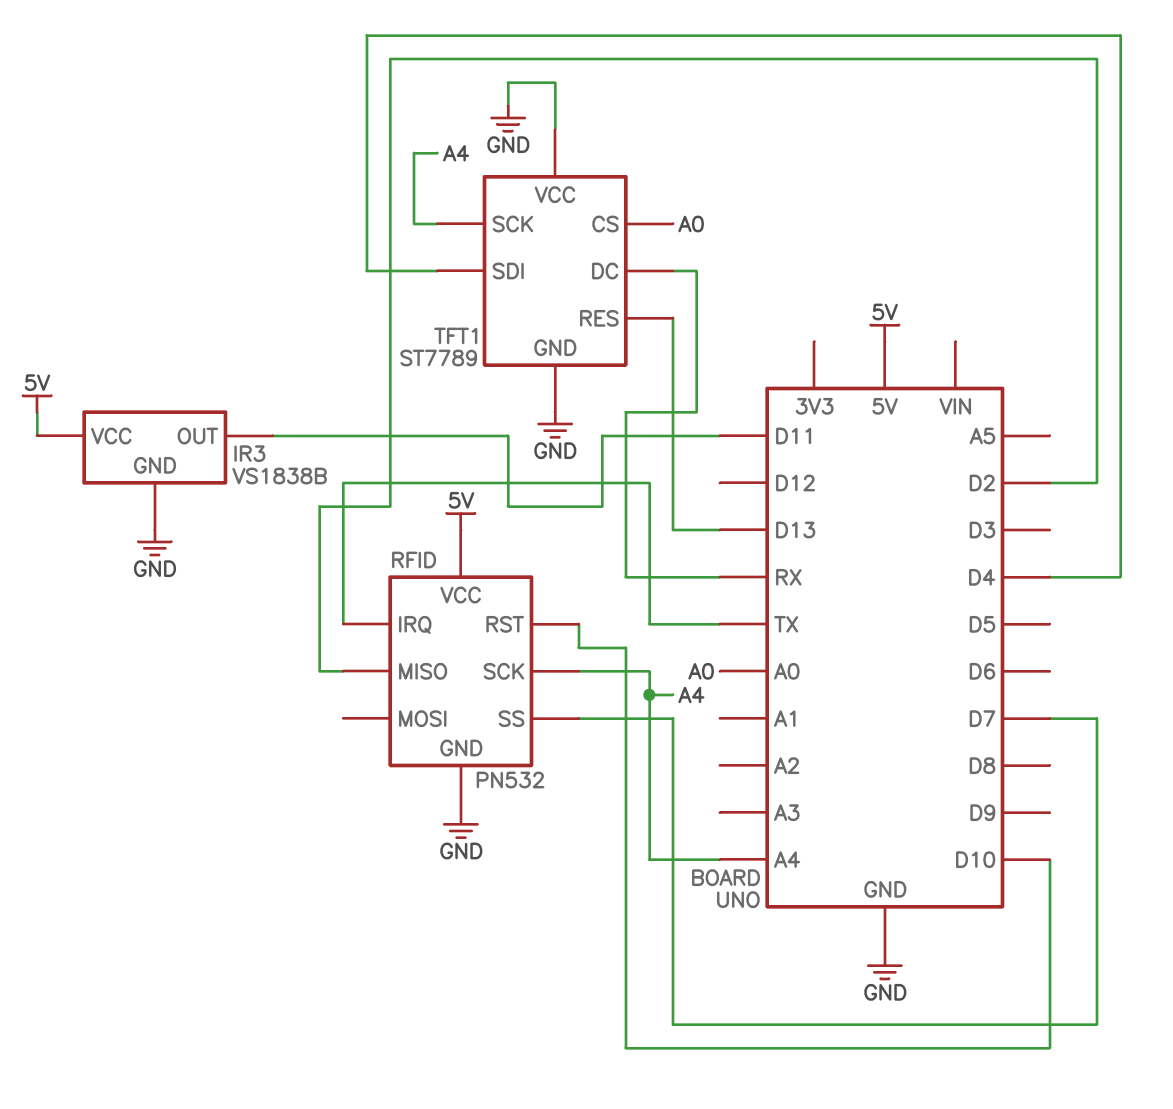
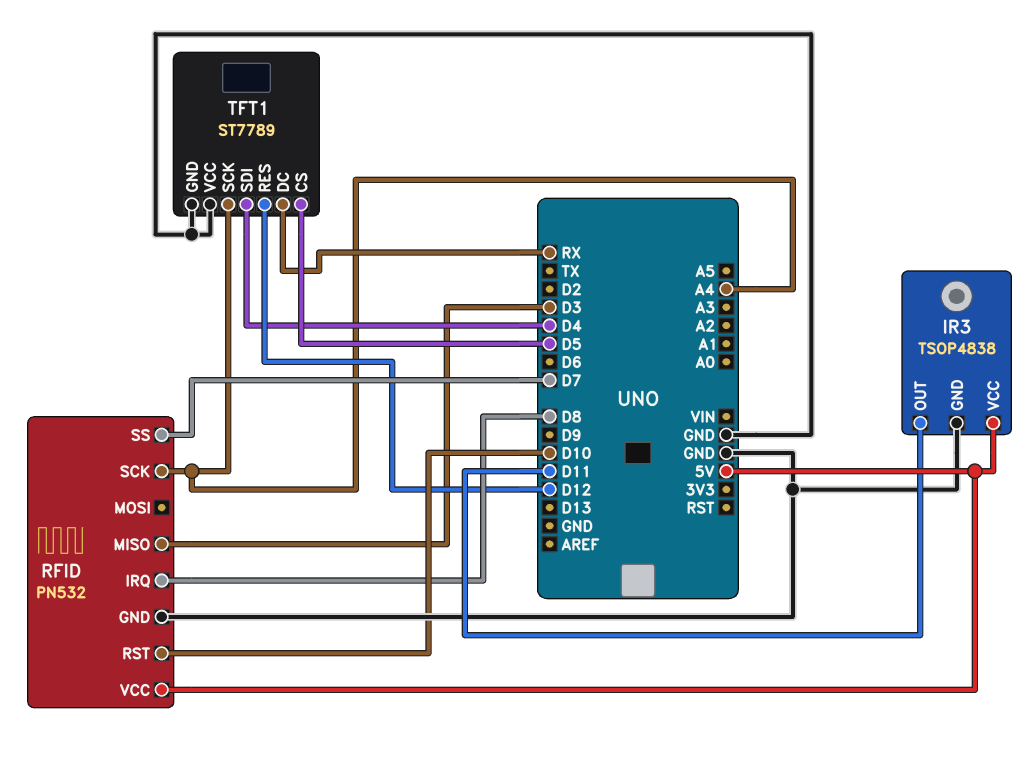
IR3: VS1838B -> TSOP4838
RFID pin IRQ: TX -> D8
RFID pin MISO: D2 -> D3
TFT1 pin CS: A0 -> D5
TFT1 pin RES: D13 -> D12

